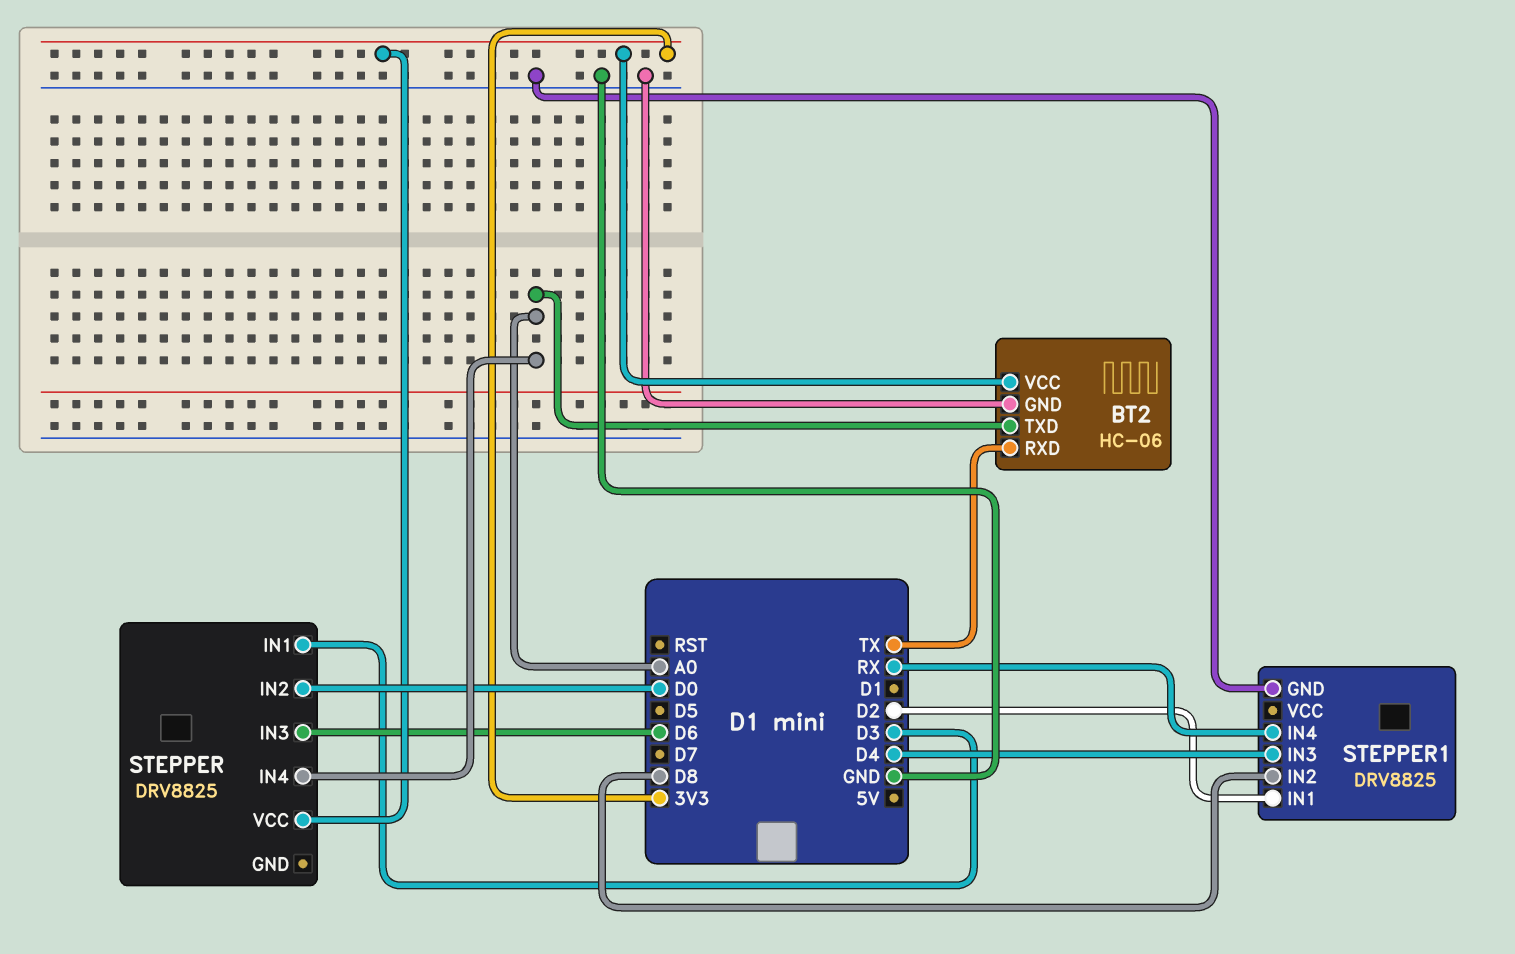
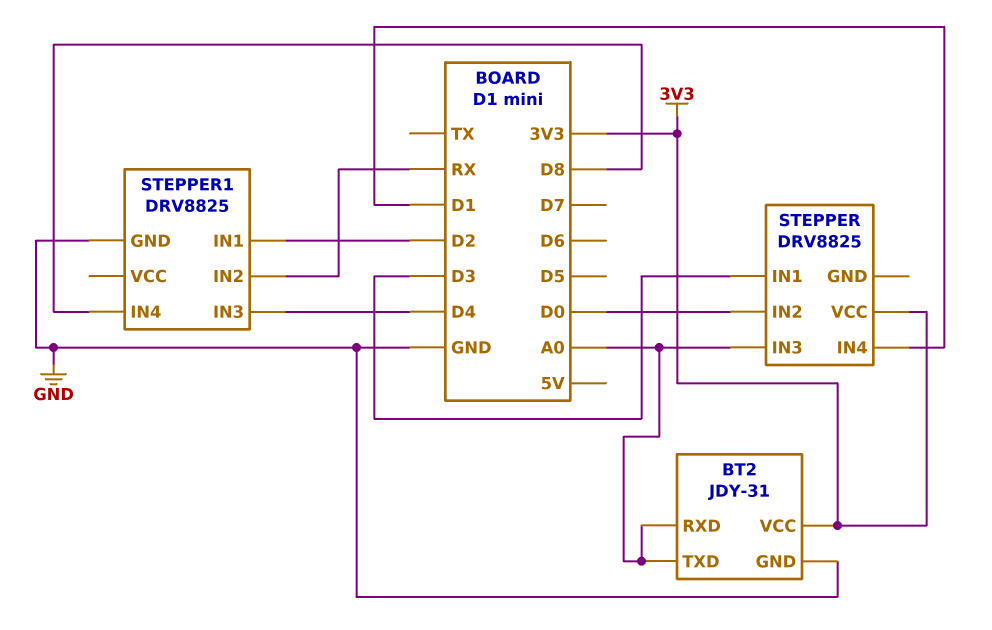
BT2: HC-06 -> JDY-31
BT2 pin RXD: TX -> A0
STEPPER pin IN3: D6 -> A0
STEPPER pin IN4: A0 -> D1
STEPPER1 pin IN2: D8 -> RX
STEPPER1 pin IN4: RX -> D8

